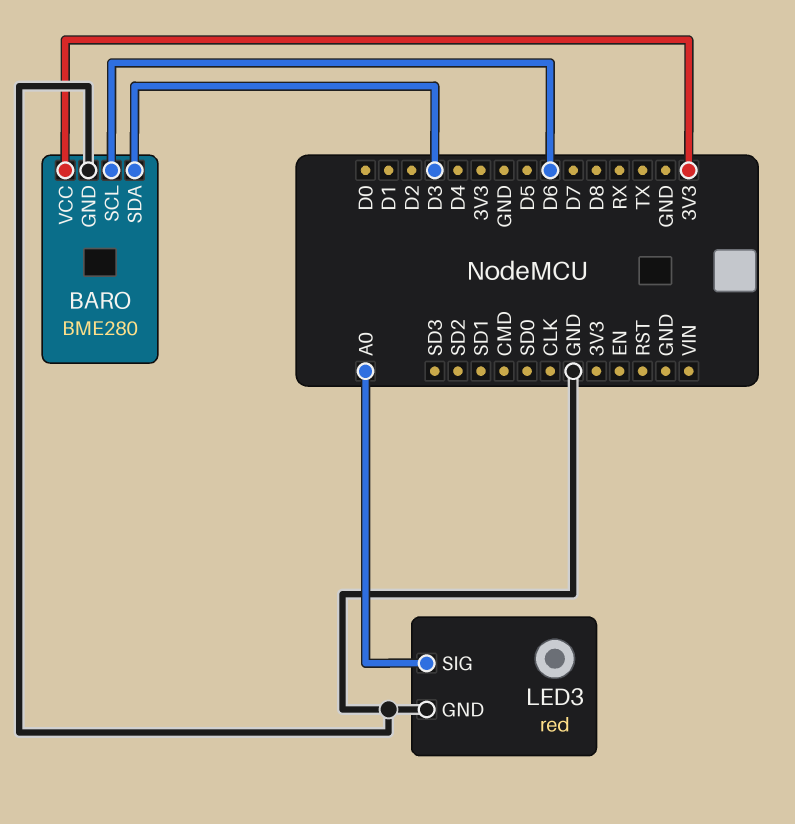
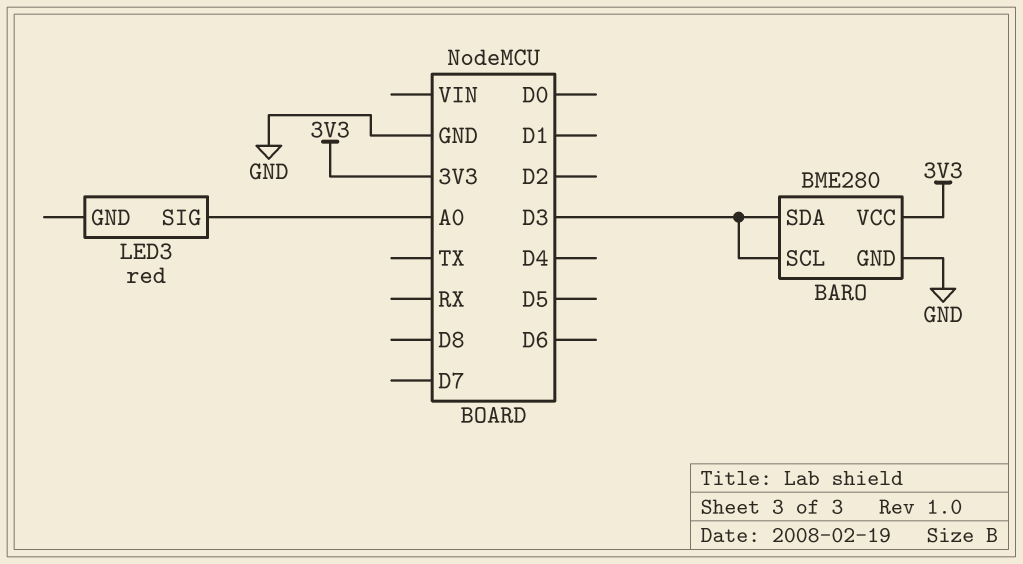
BARO pin SCL: D6 -> D3
LED3 pin GND: GND -> none

